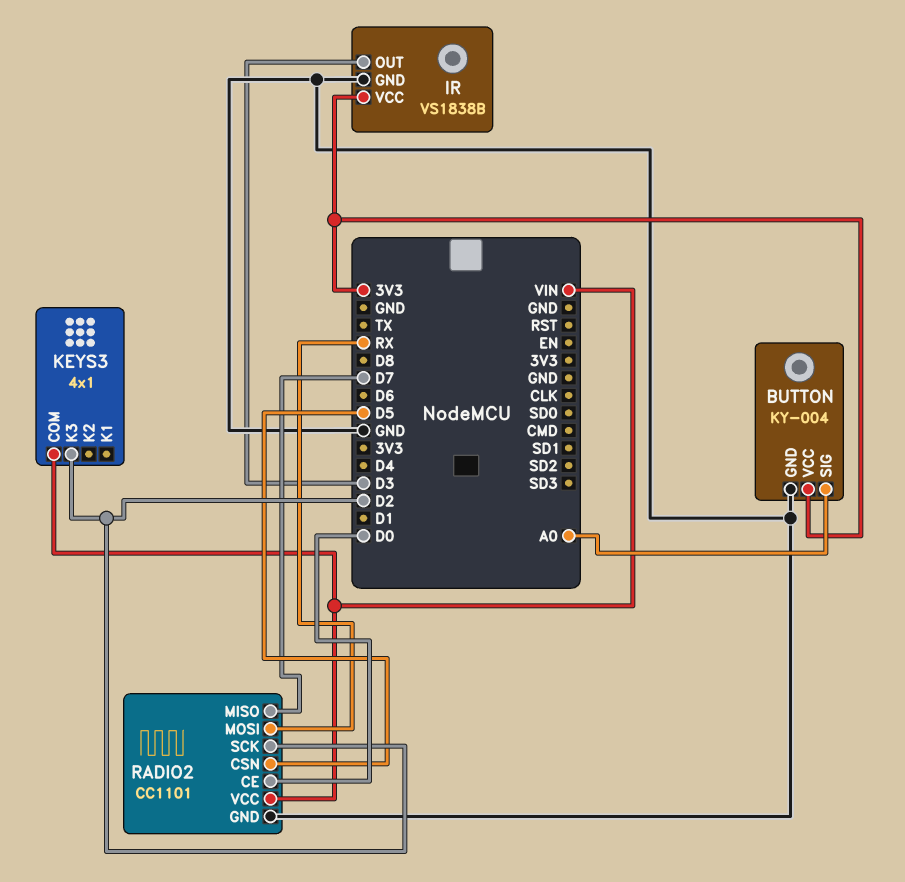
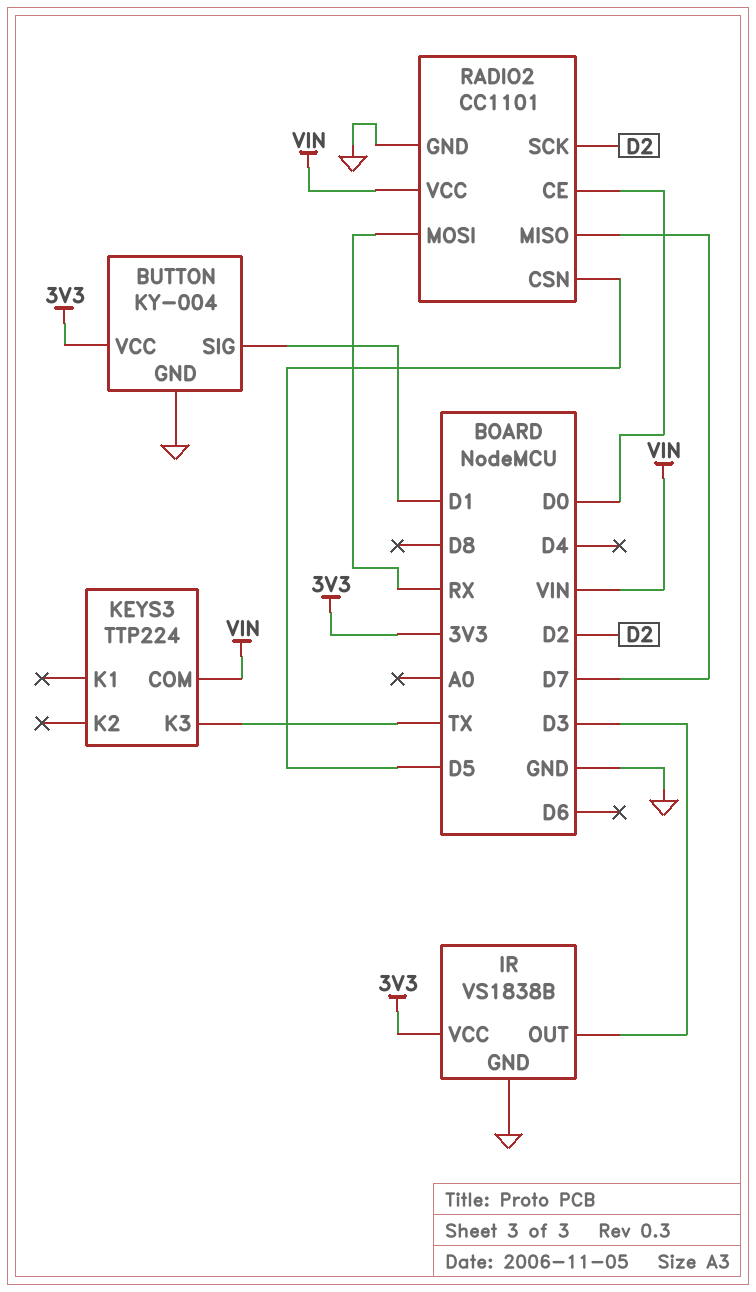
BUTTON pin SIG: A0 -> D1
KEYS3: 4x1 -> TTP224
KEYS3 pin K3: D2 -> TX

